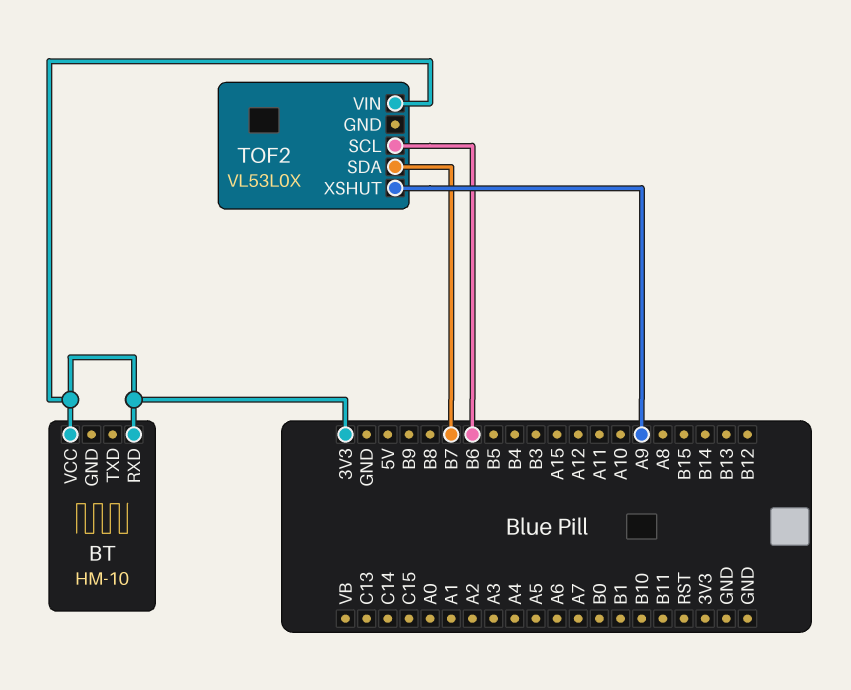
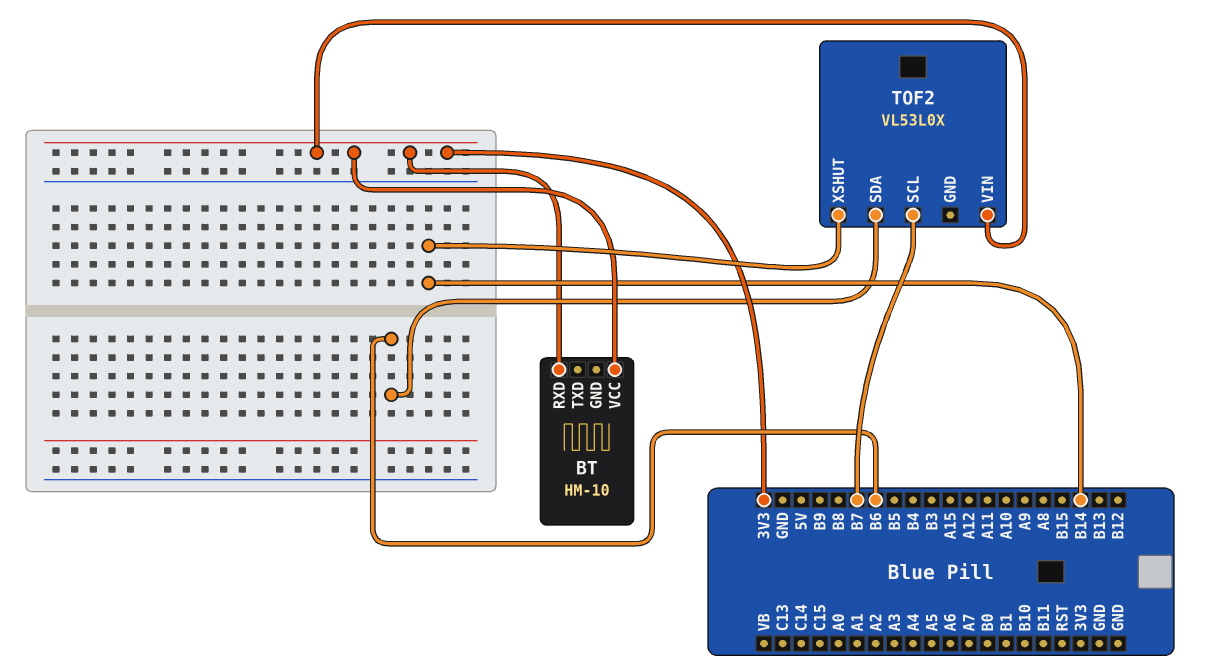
TOF2 pin SCL: B6 -> B7
TOF2 pin SDA: B7 -> B6
TOF2 pin XSHUT: A9 -> B14

